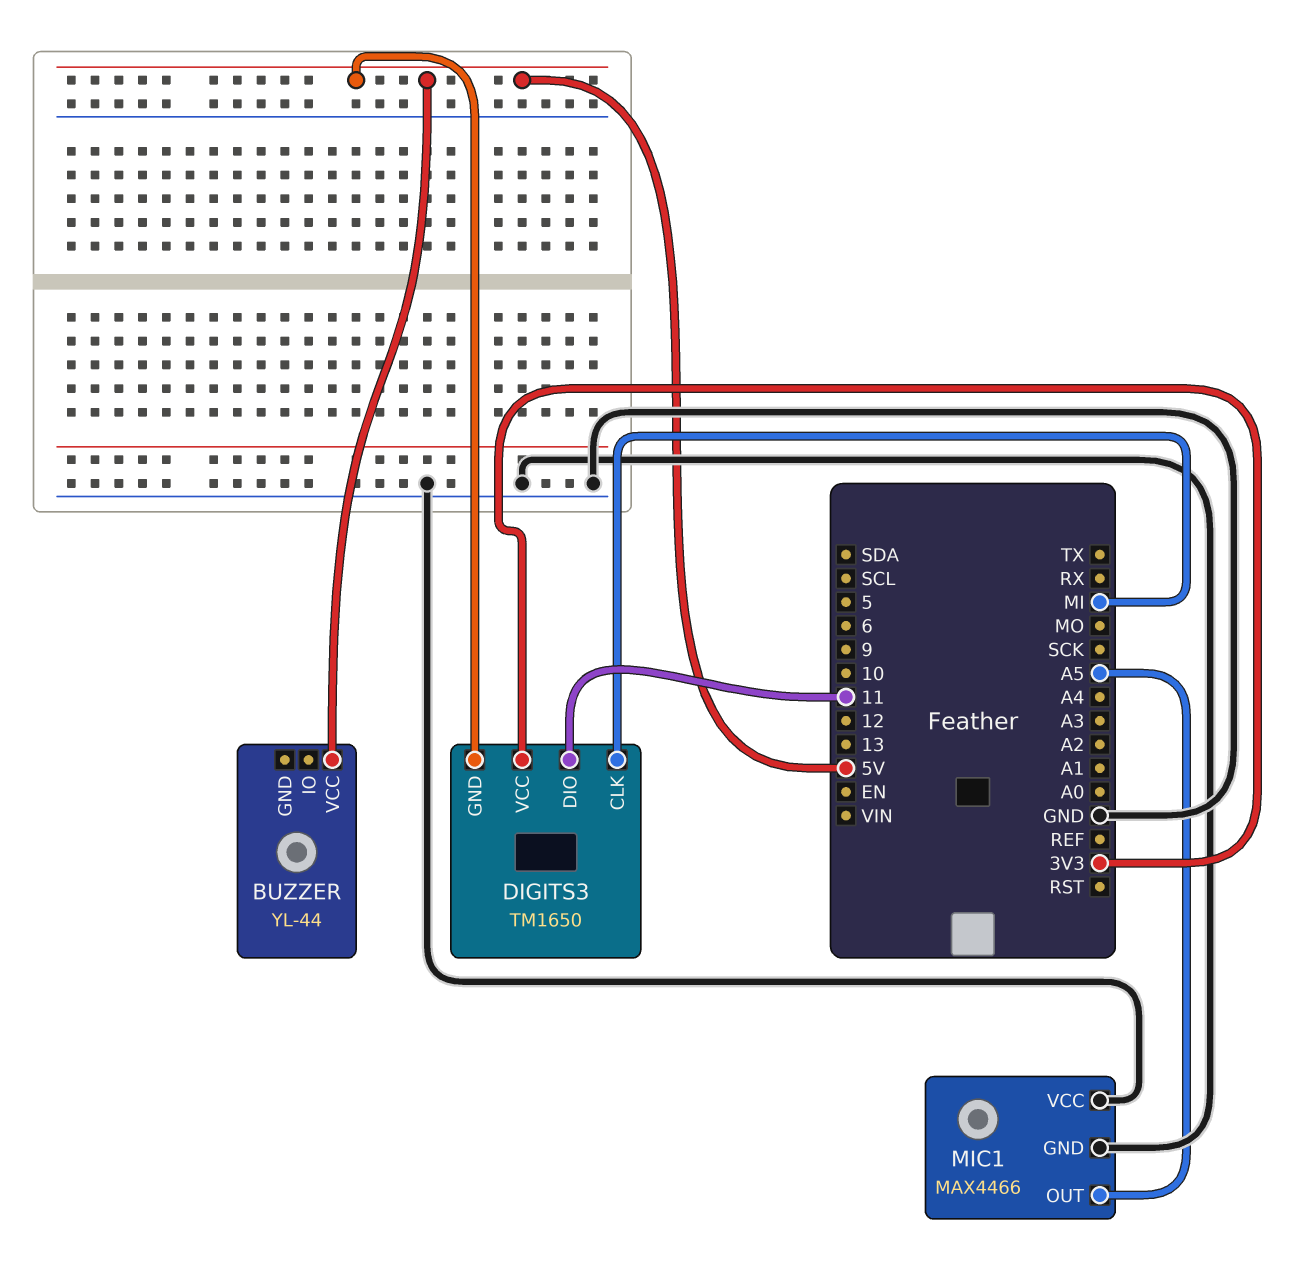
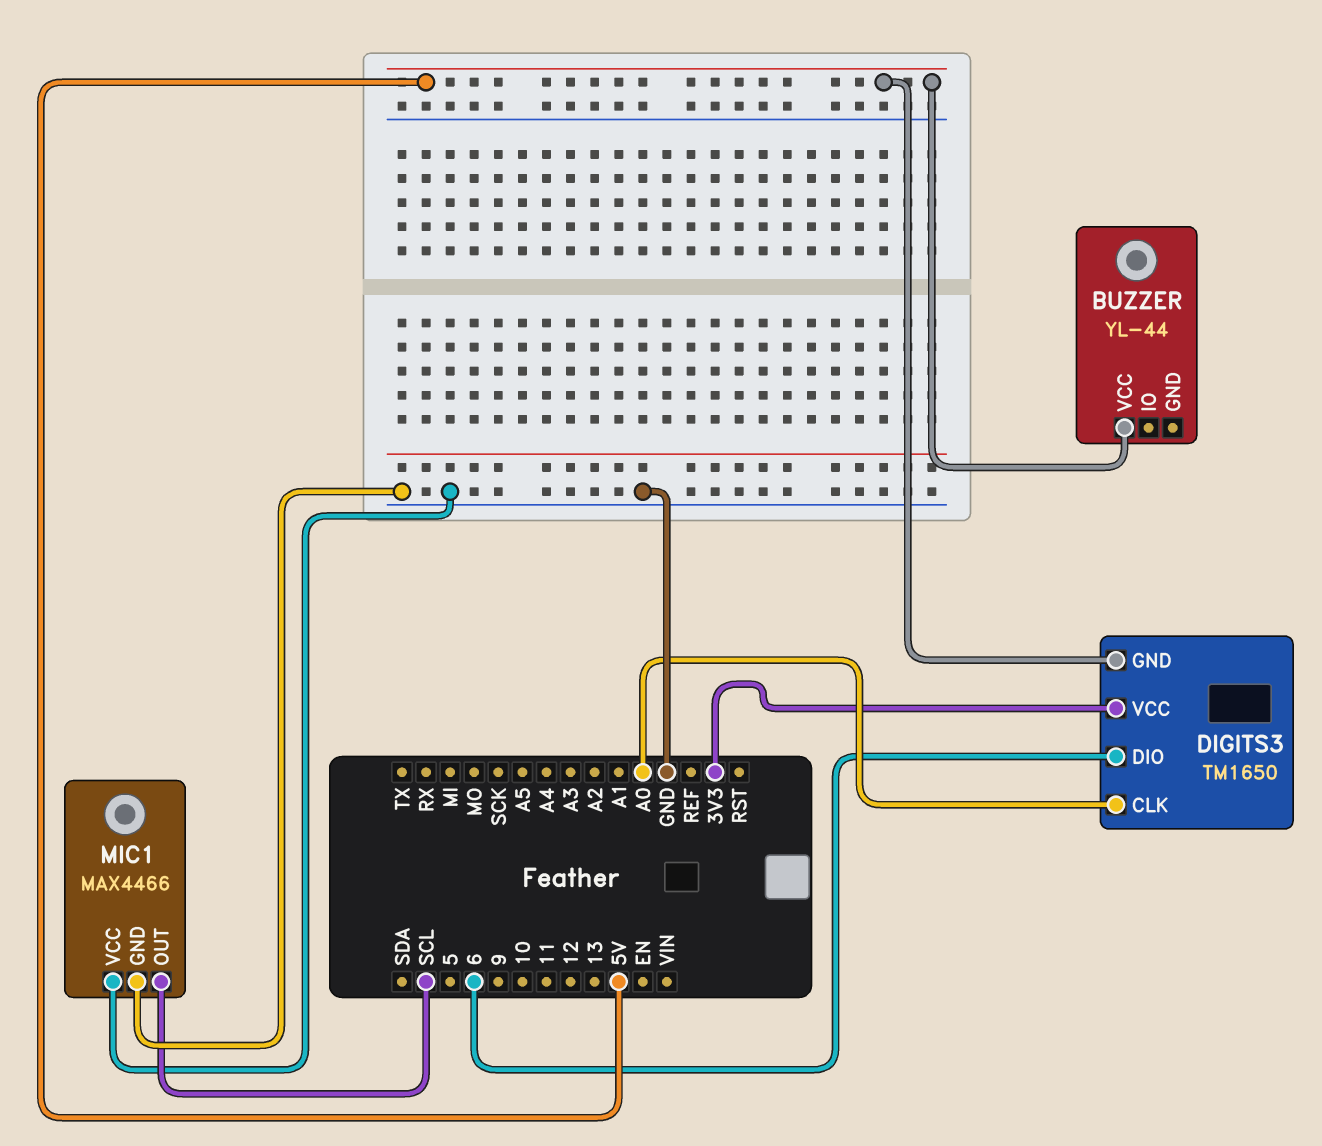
DIGITS3 pin CLK: MI -> A0
DIGITS3 pin DIO: 11 -> 6
MIC1 pin OUT: A5 -> SCL

